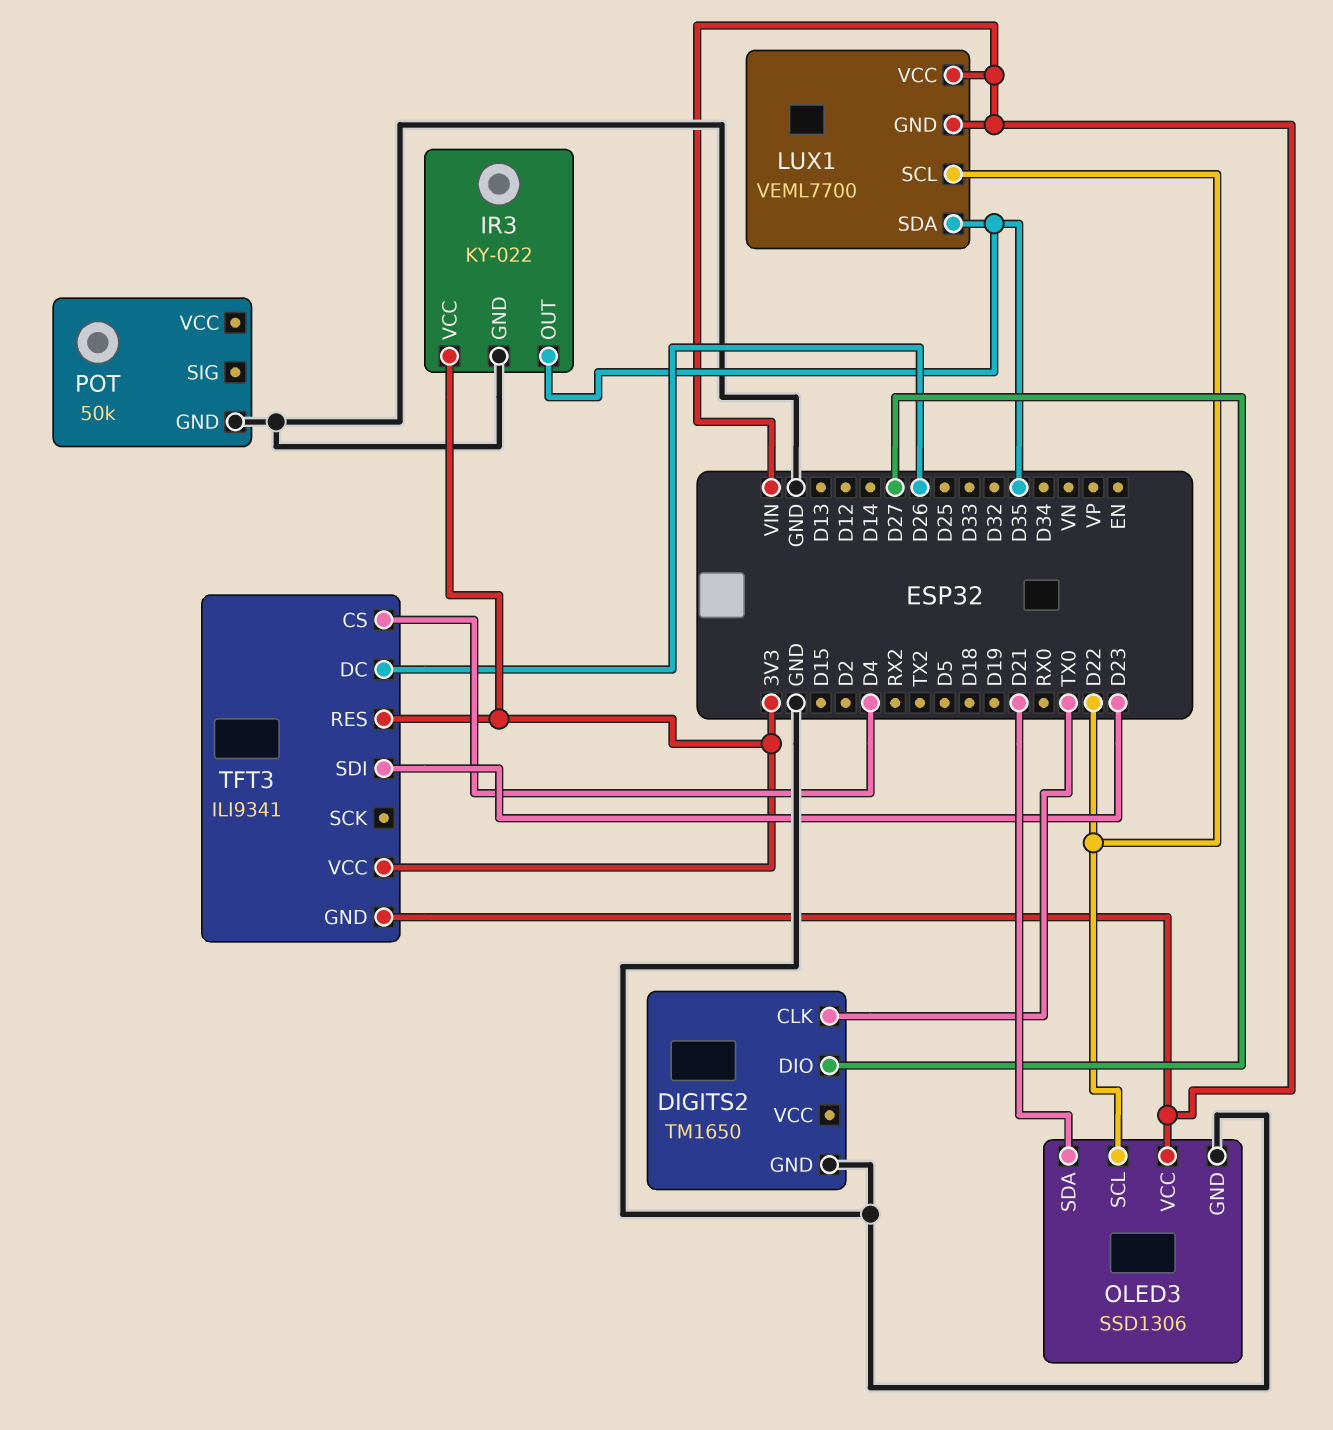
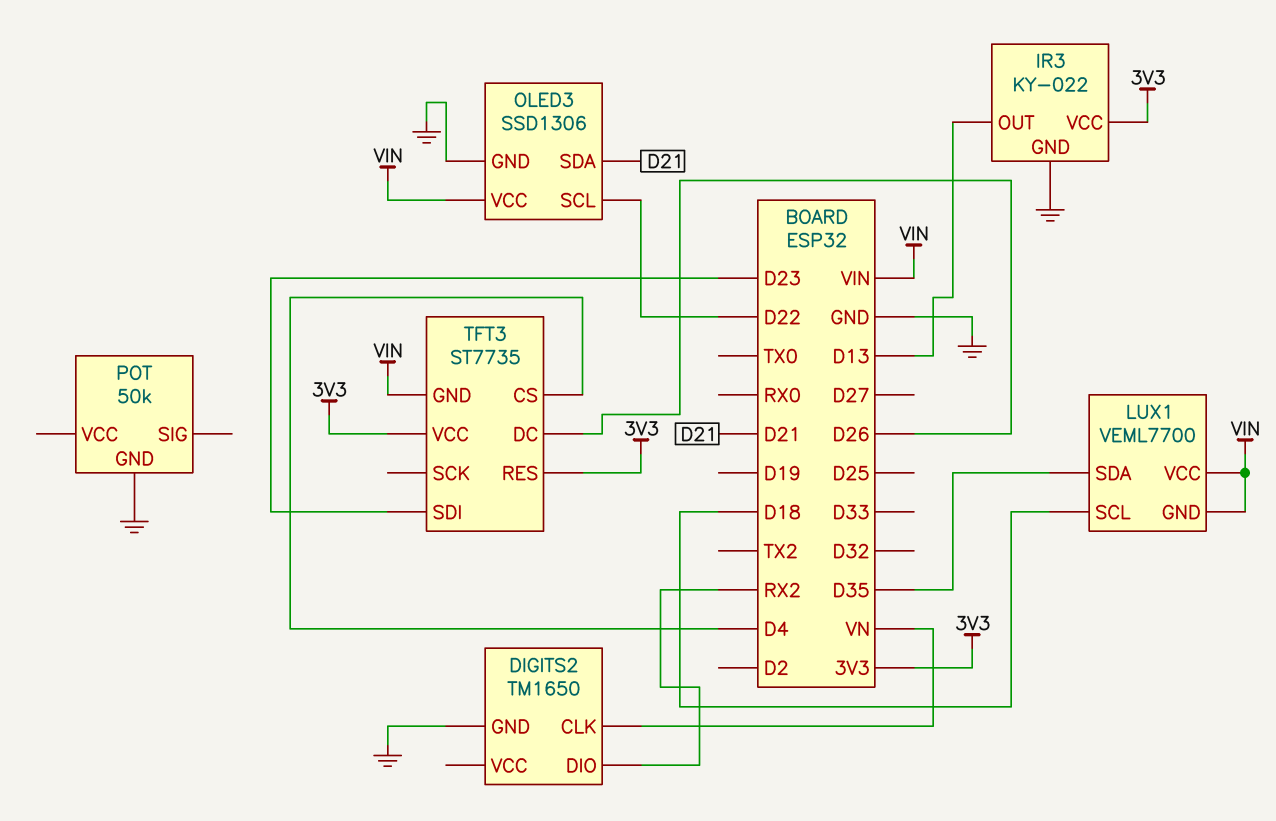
DIGITS2 pin CLK: TX0 -> VN
DIGITS2 pin DIO: D27 -> RX2
IR3 pin OUT: D35 -> D13
LUX1 pin SCL: D22 -> D18
TFT3: ILI9341 -> ST7735

